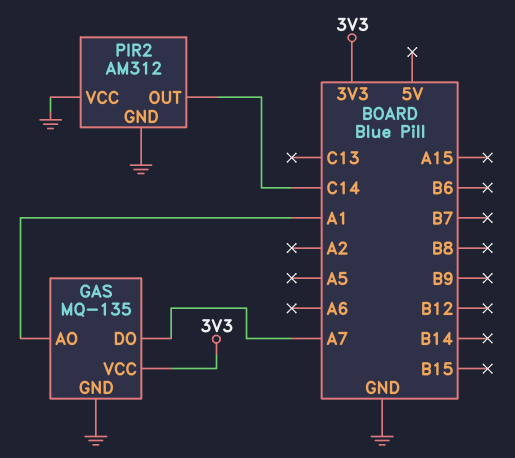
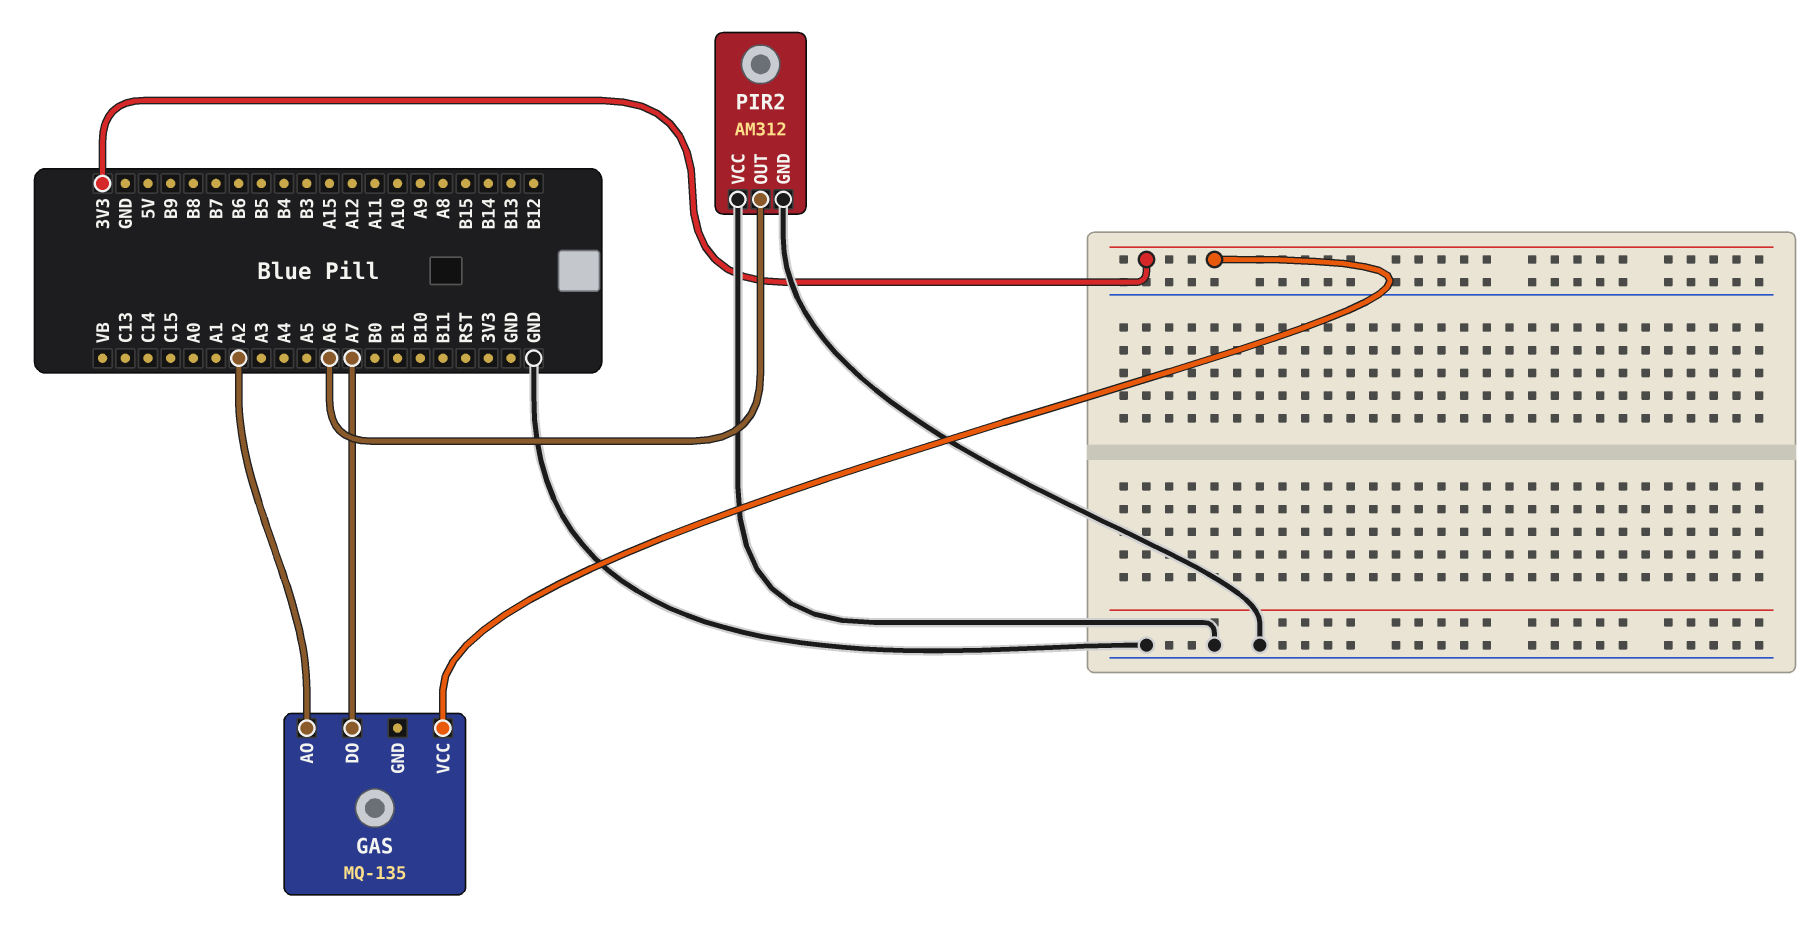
GAS pin AO: A1 -> A2
GAS pin GND: GND -> none
PIR2 pin OUT: C14 -> A6

